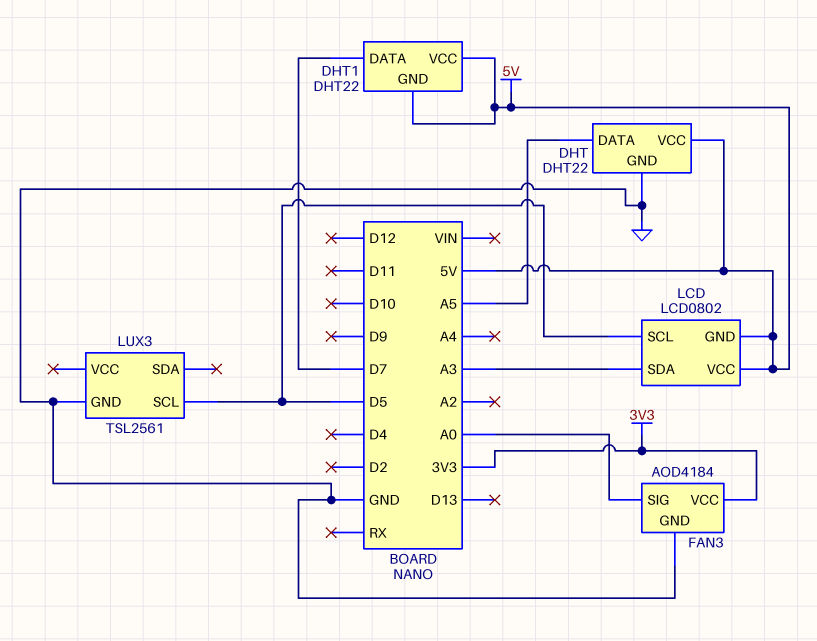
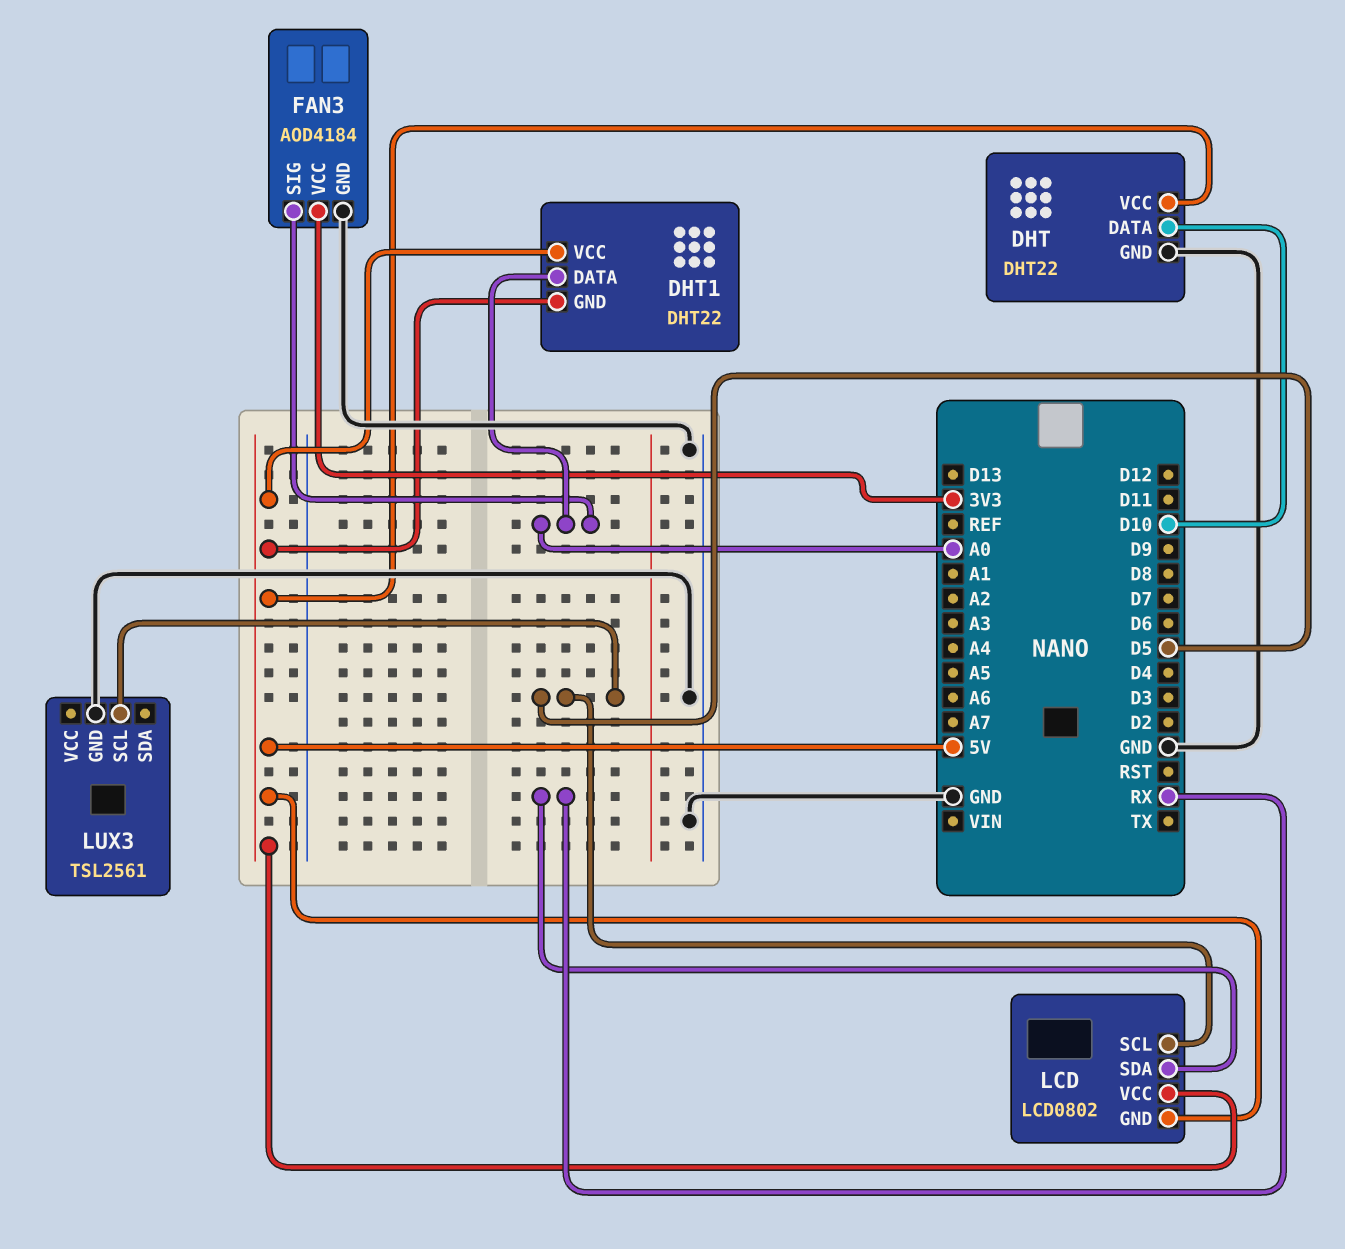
DHT pin DATA: A5 -> D10
DHT1 pin DATA: D7 -> A0
LCD pin SDA: A3 -> RX

